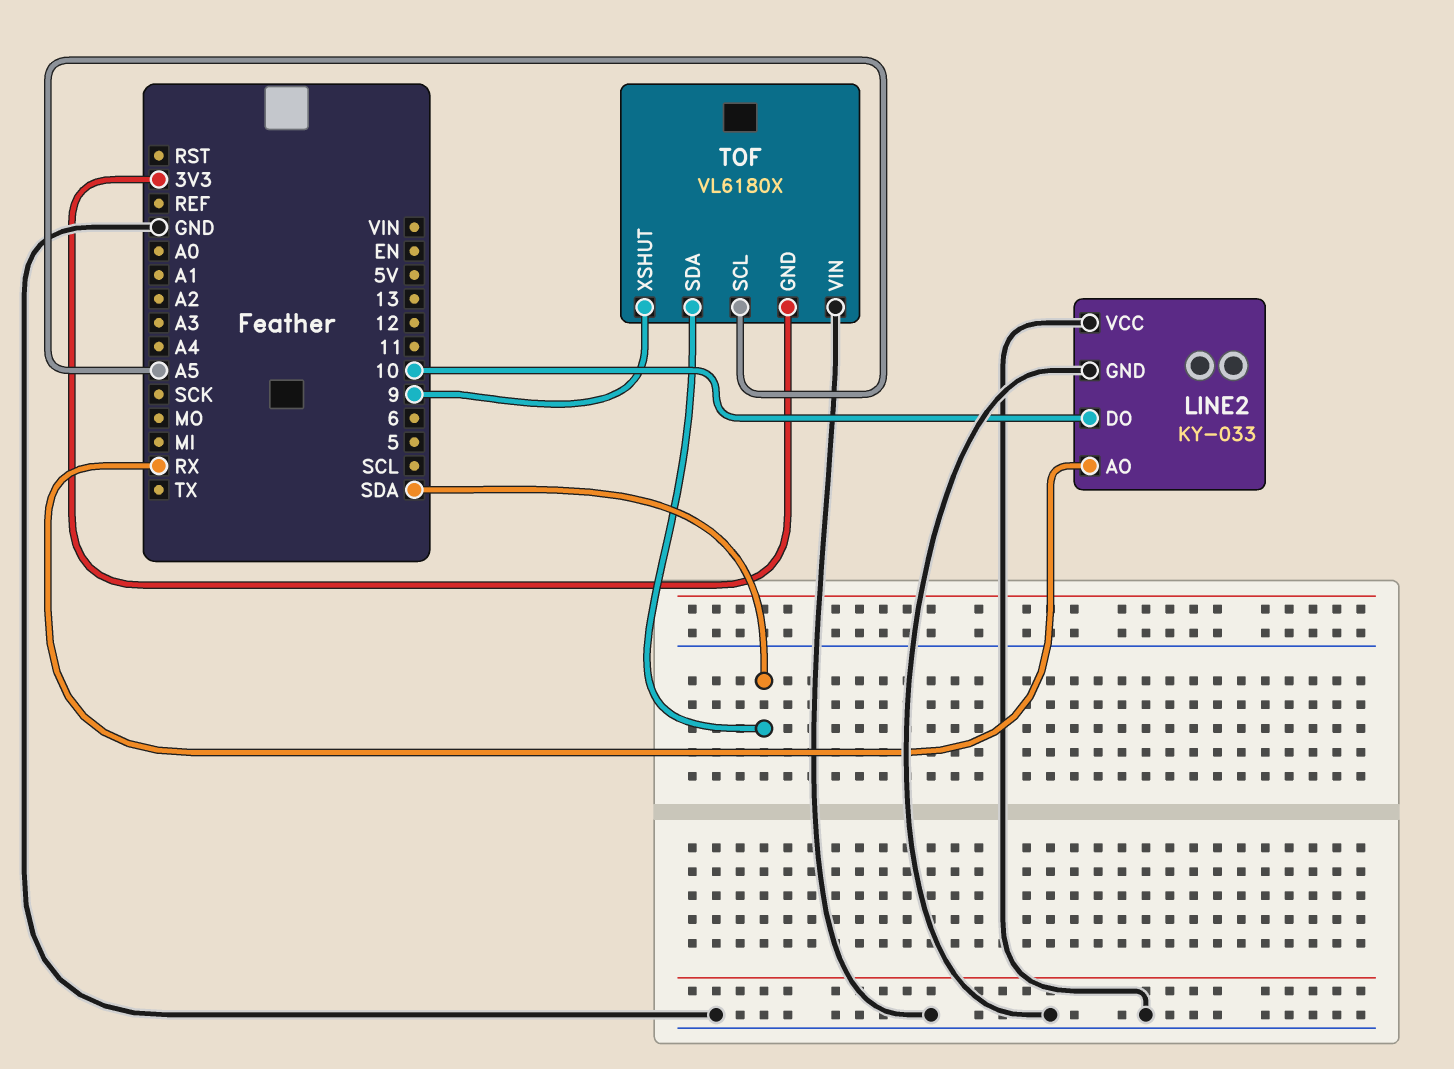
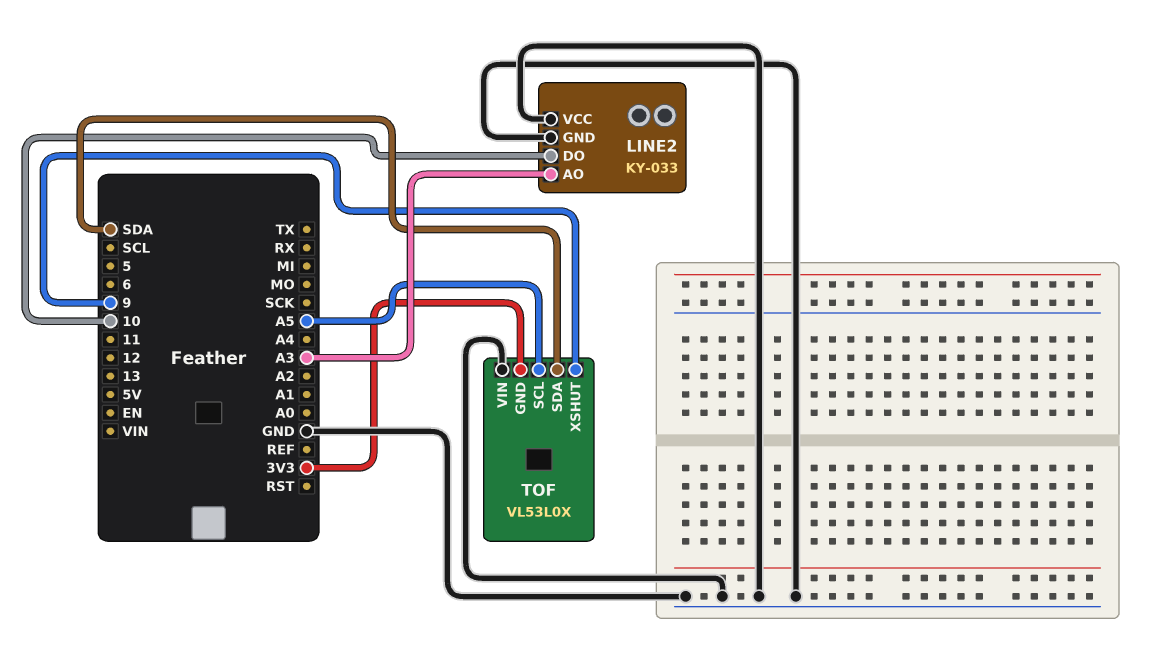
LINE2 pin AO: RX -> A3
TOF: VL6180X -> VL53L0X

